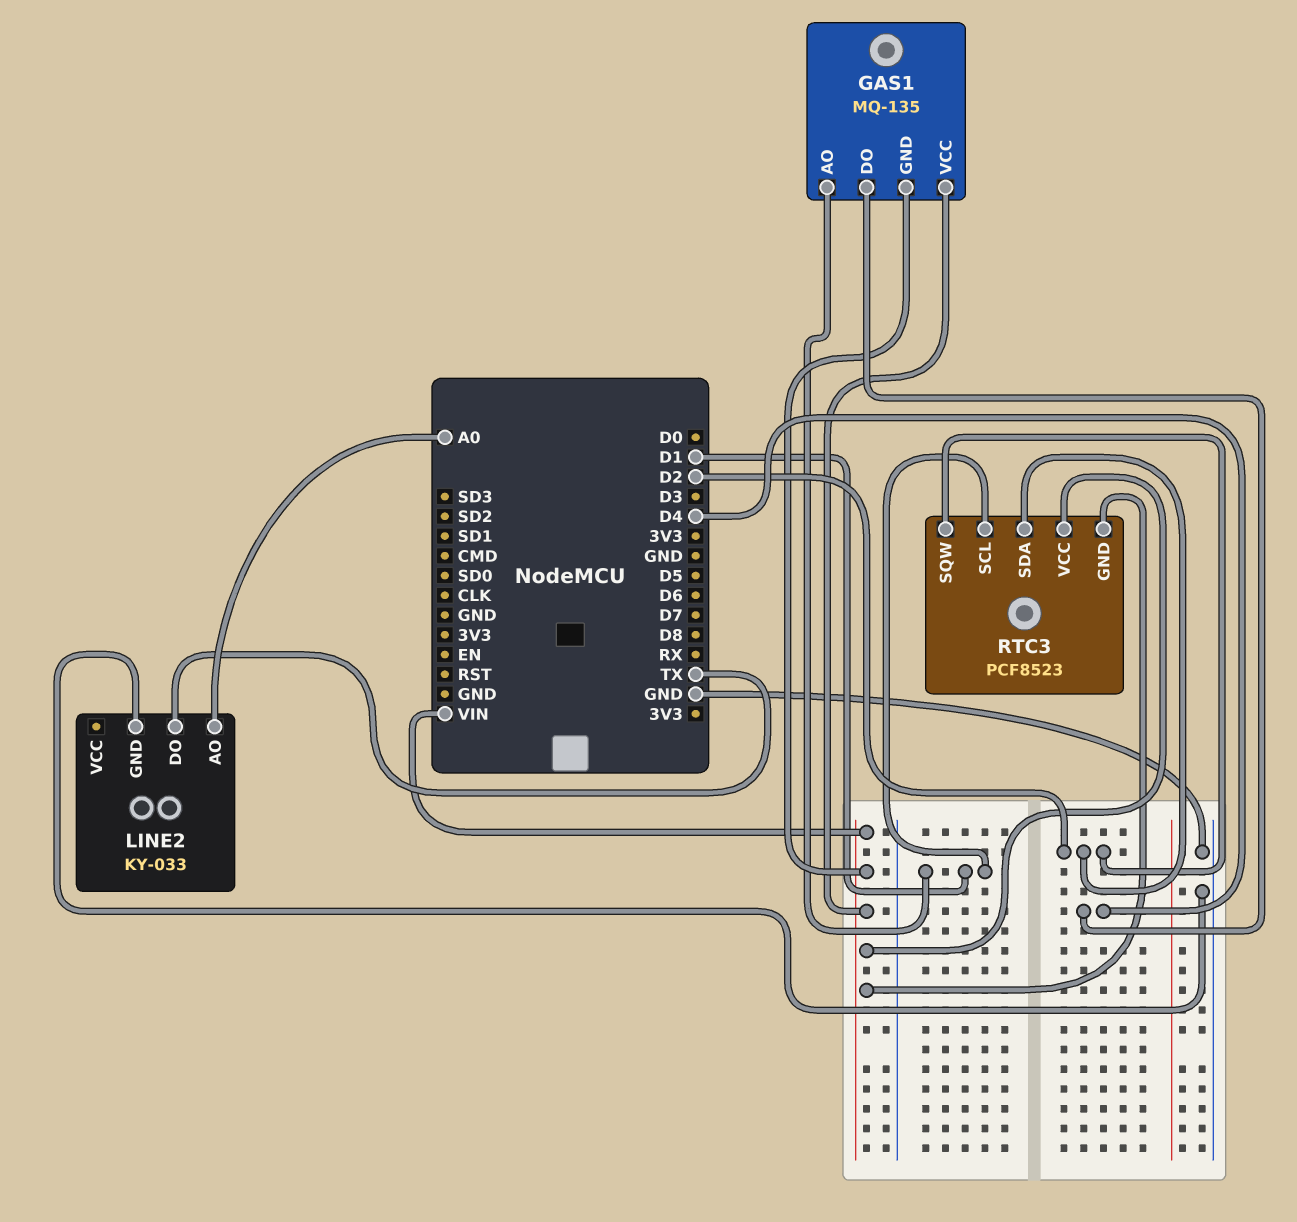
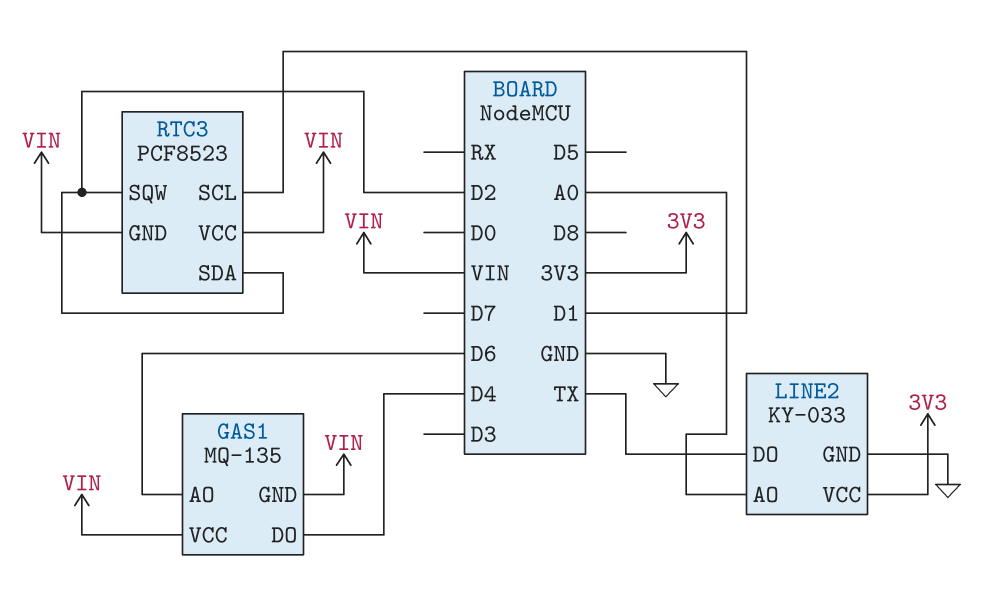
GAS1 pin AO: D1 -> D6
LINE2 pin VCC: none -> 3V3

